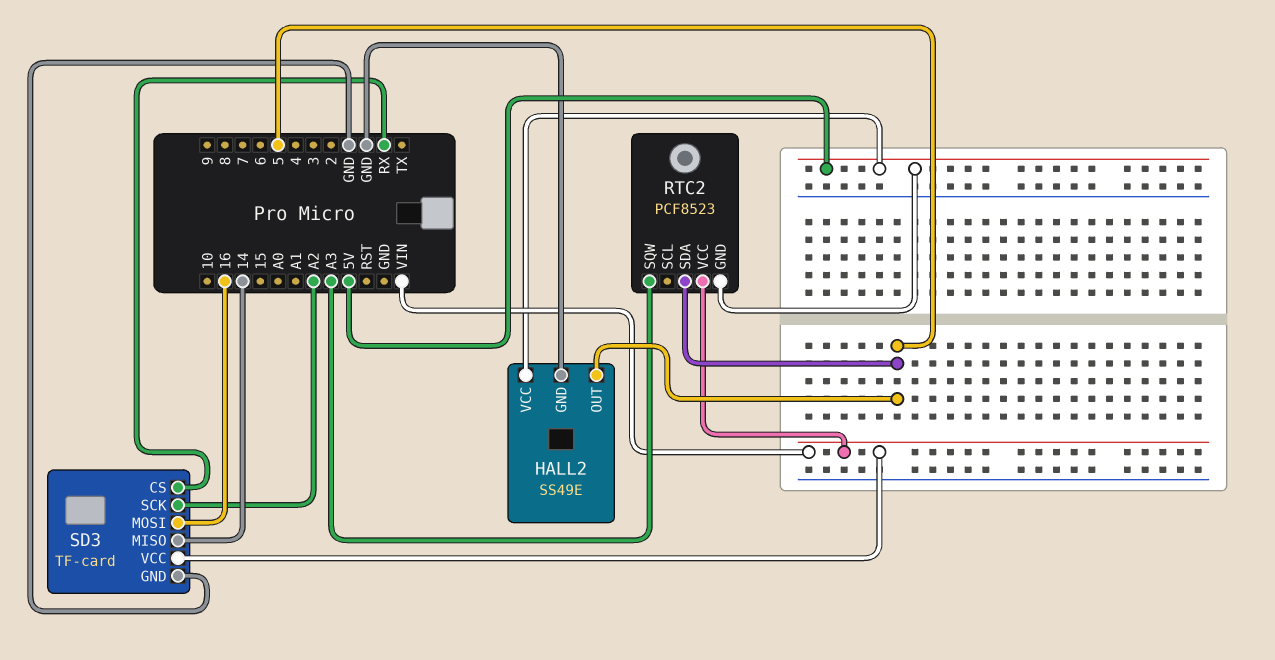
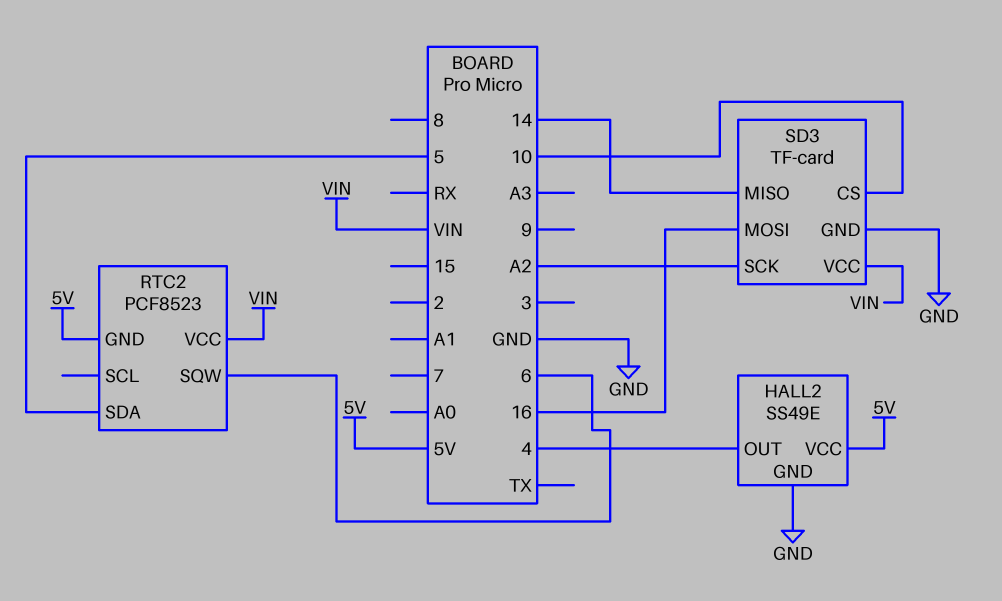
HALL2 pin OUT: 5 -> 4
RTC2 pin SQW: A3 -> 6
SD3 pin CS: RX -> 10

